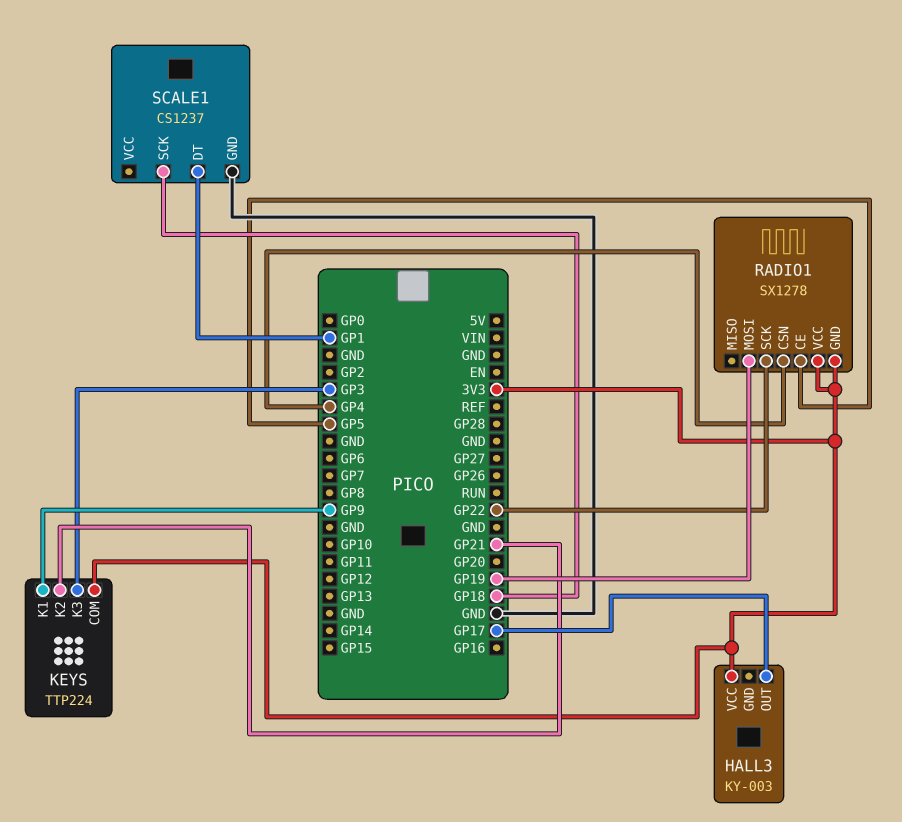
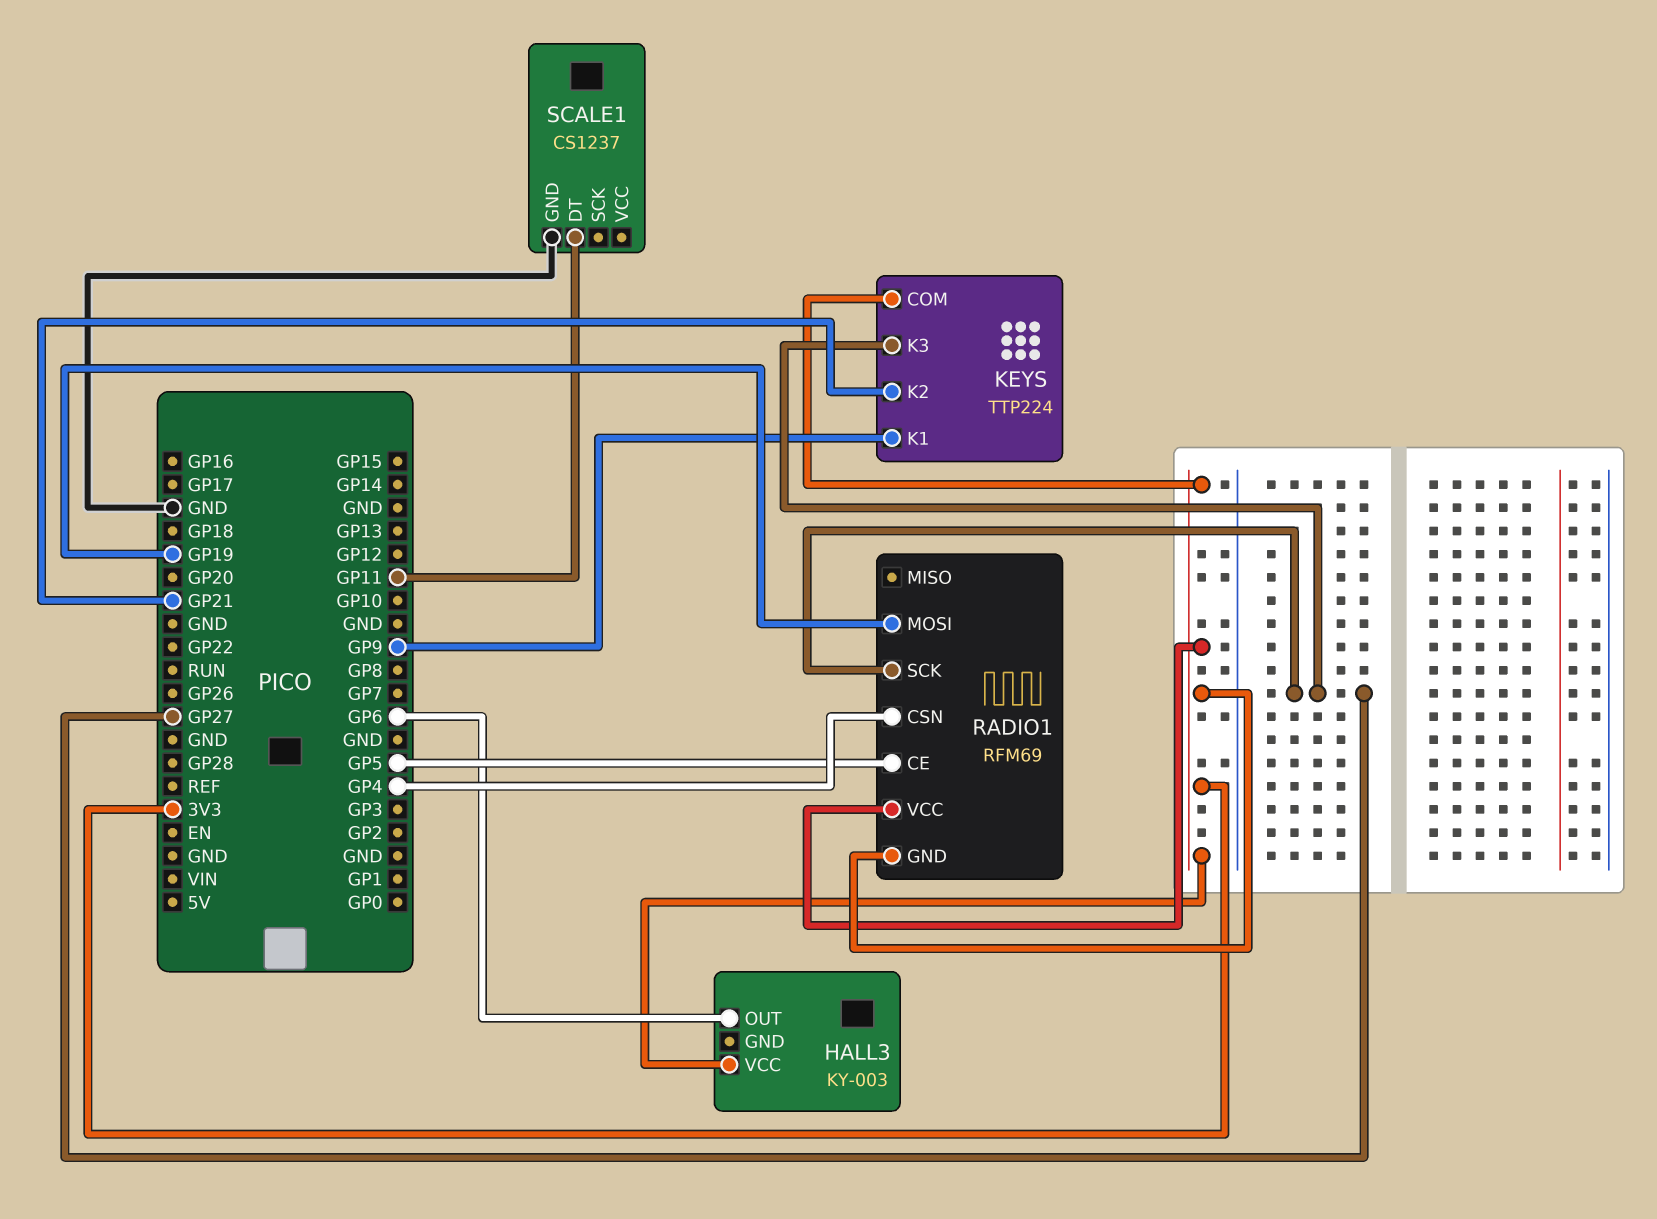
HALL3 pin OUT: GP17 -> GP6
KEYS pin K3: GP3 -> GP27
RADIO1: SX1278 -> RFM69
RADIO1 pin SCK: GP22 -> GP27
SCALE1 pin DT: GP1 -> GP11
SCALE1 pin SCK: GP18 -> none

